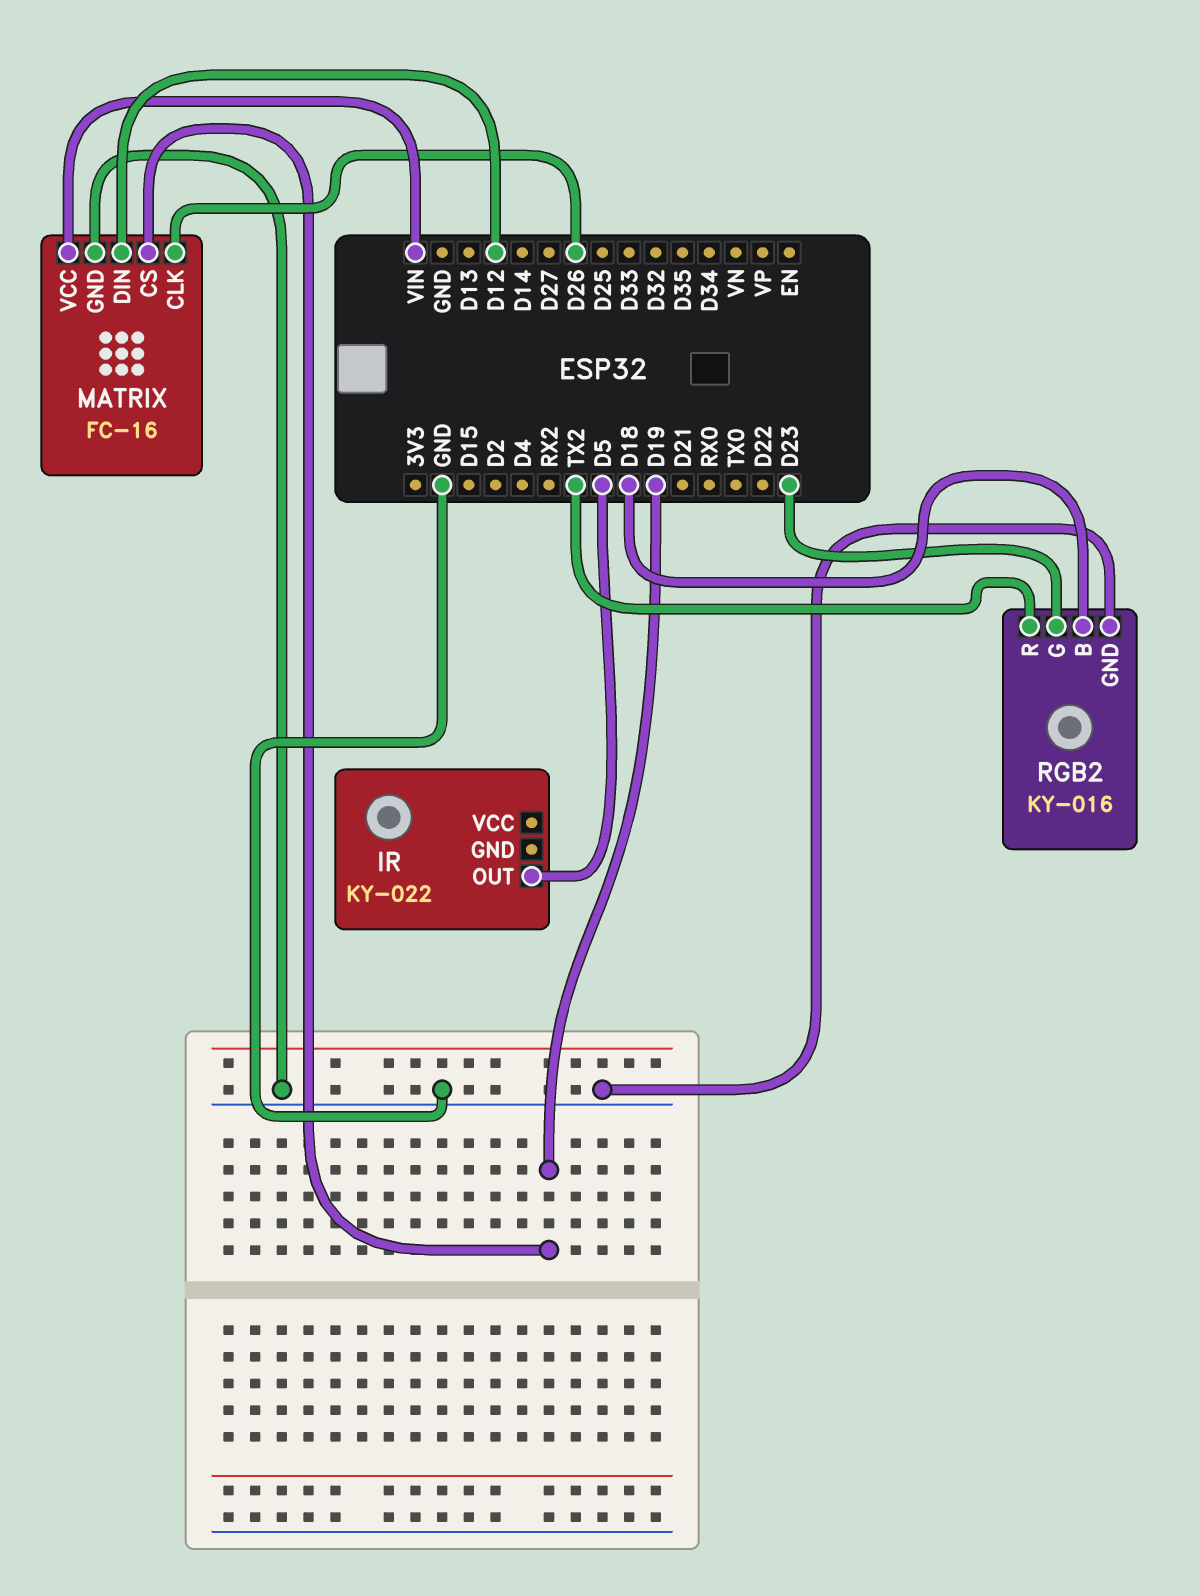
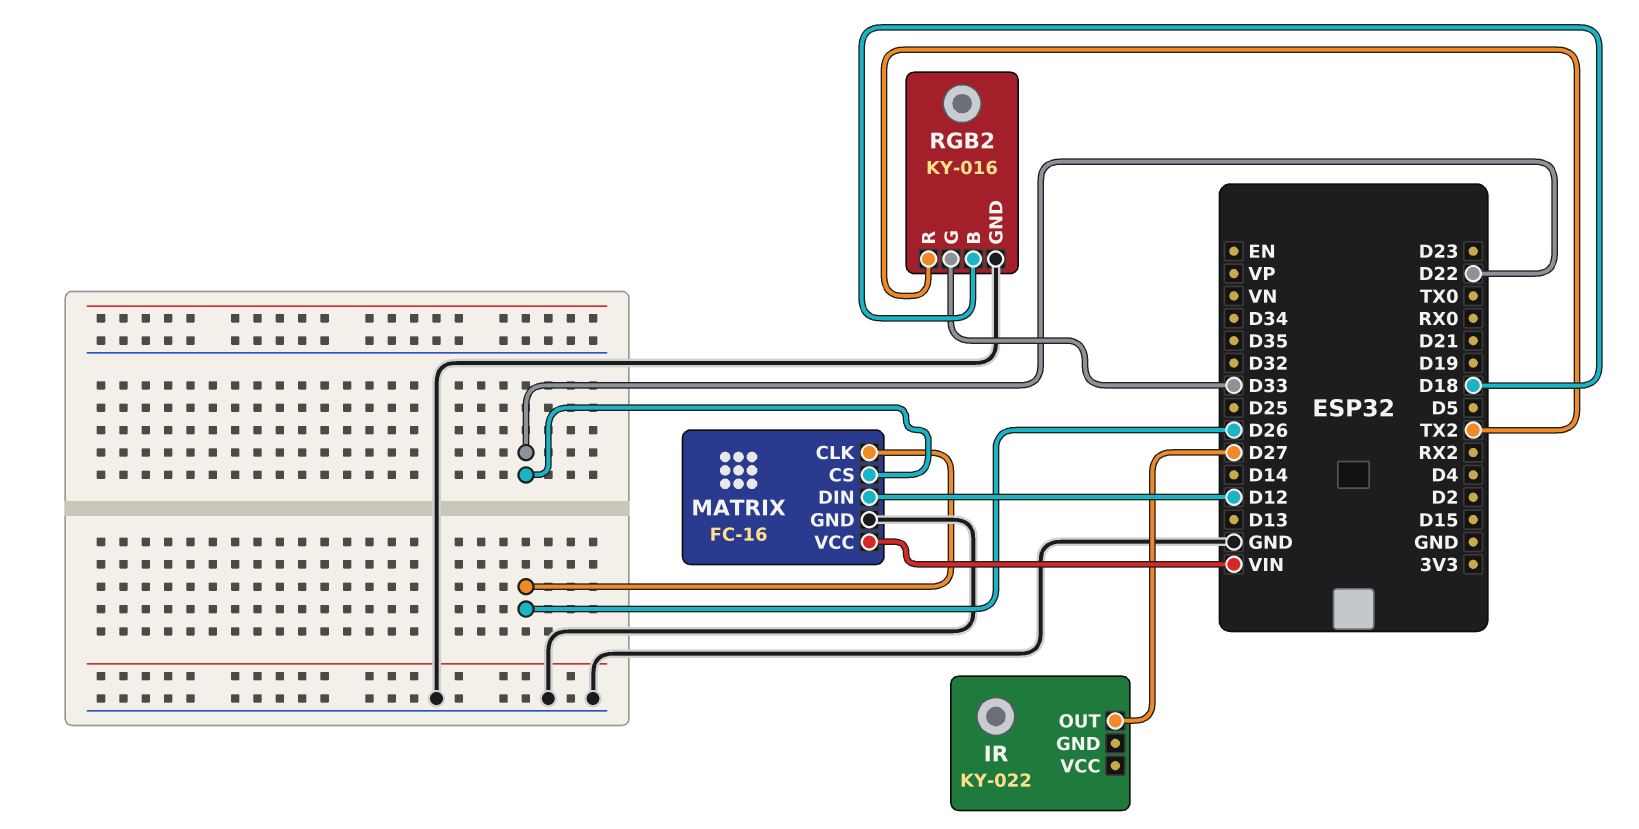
IR pin OUT: D5 -> D27
MATRIX pin CS: D19 -> D22
RGB2 pin G: D23 -> D33

